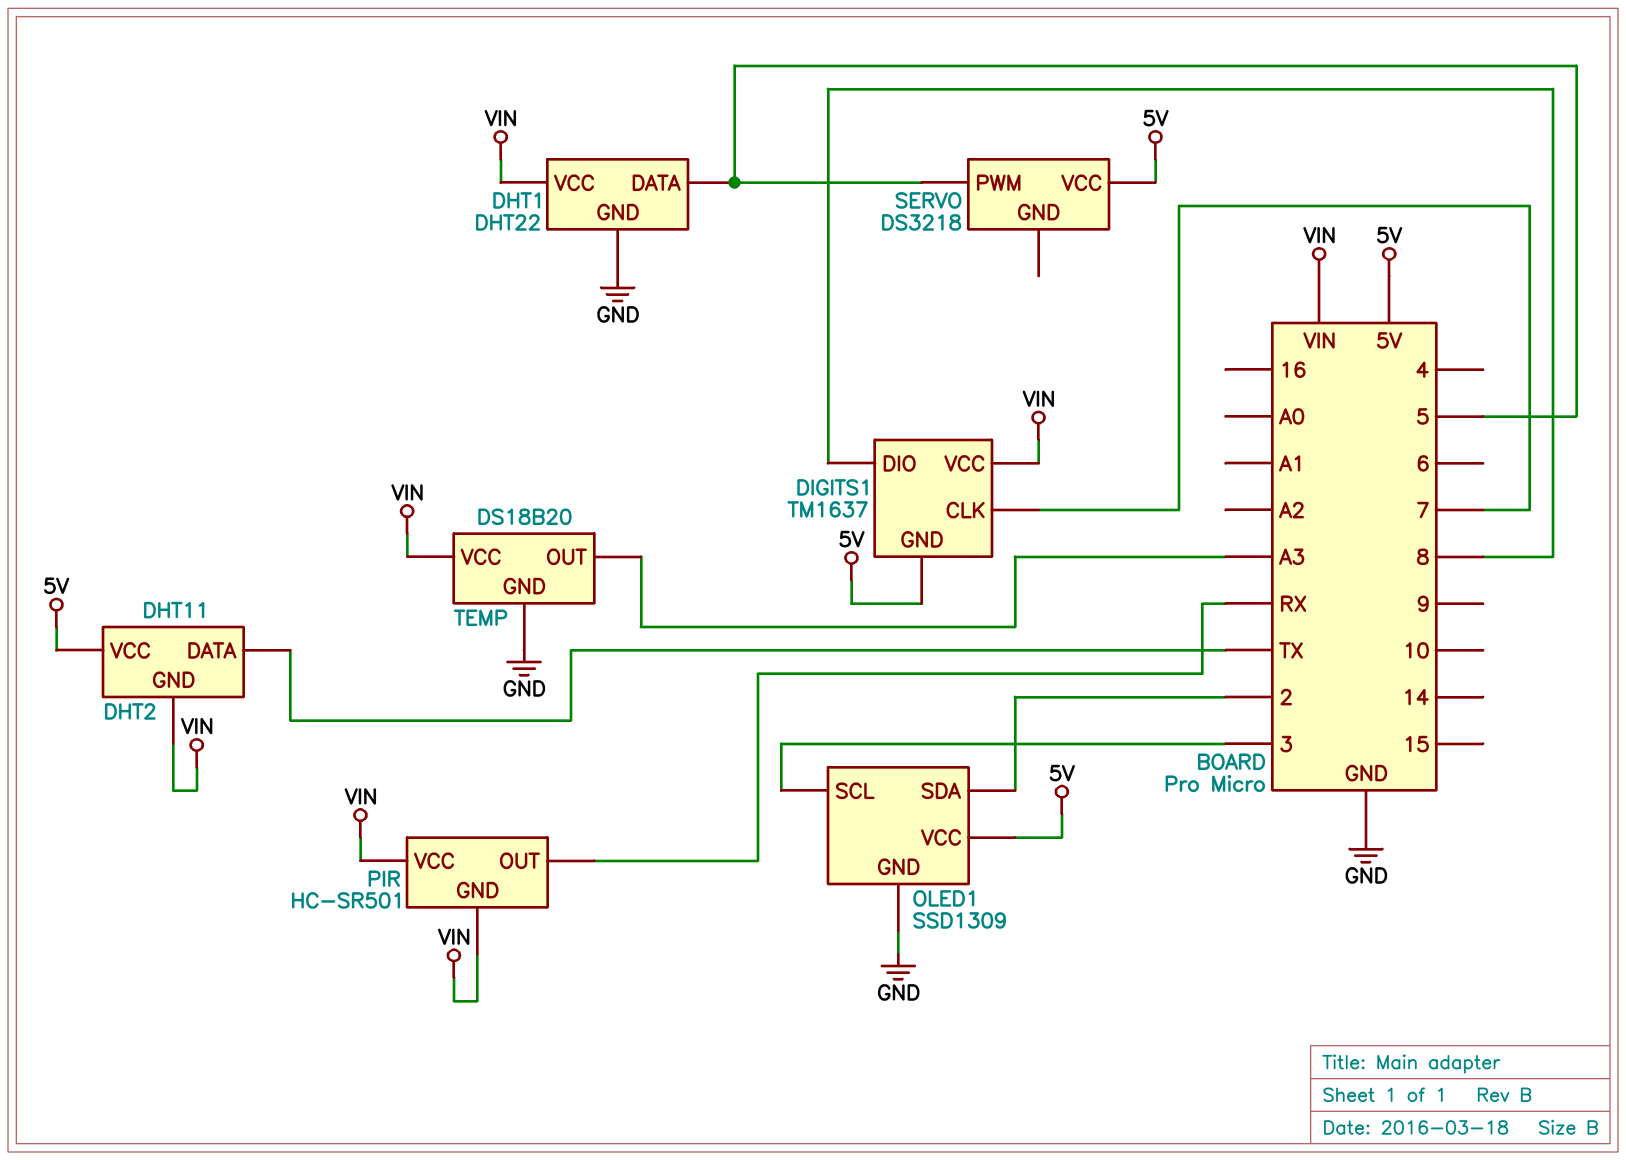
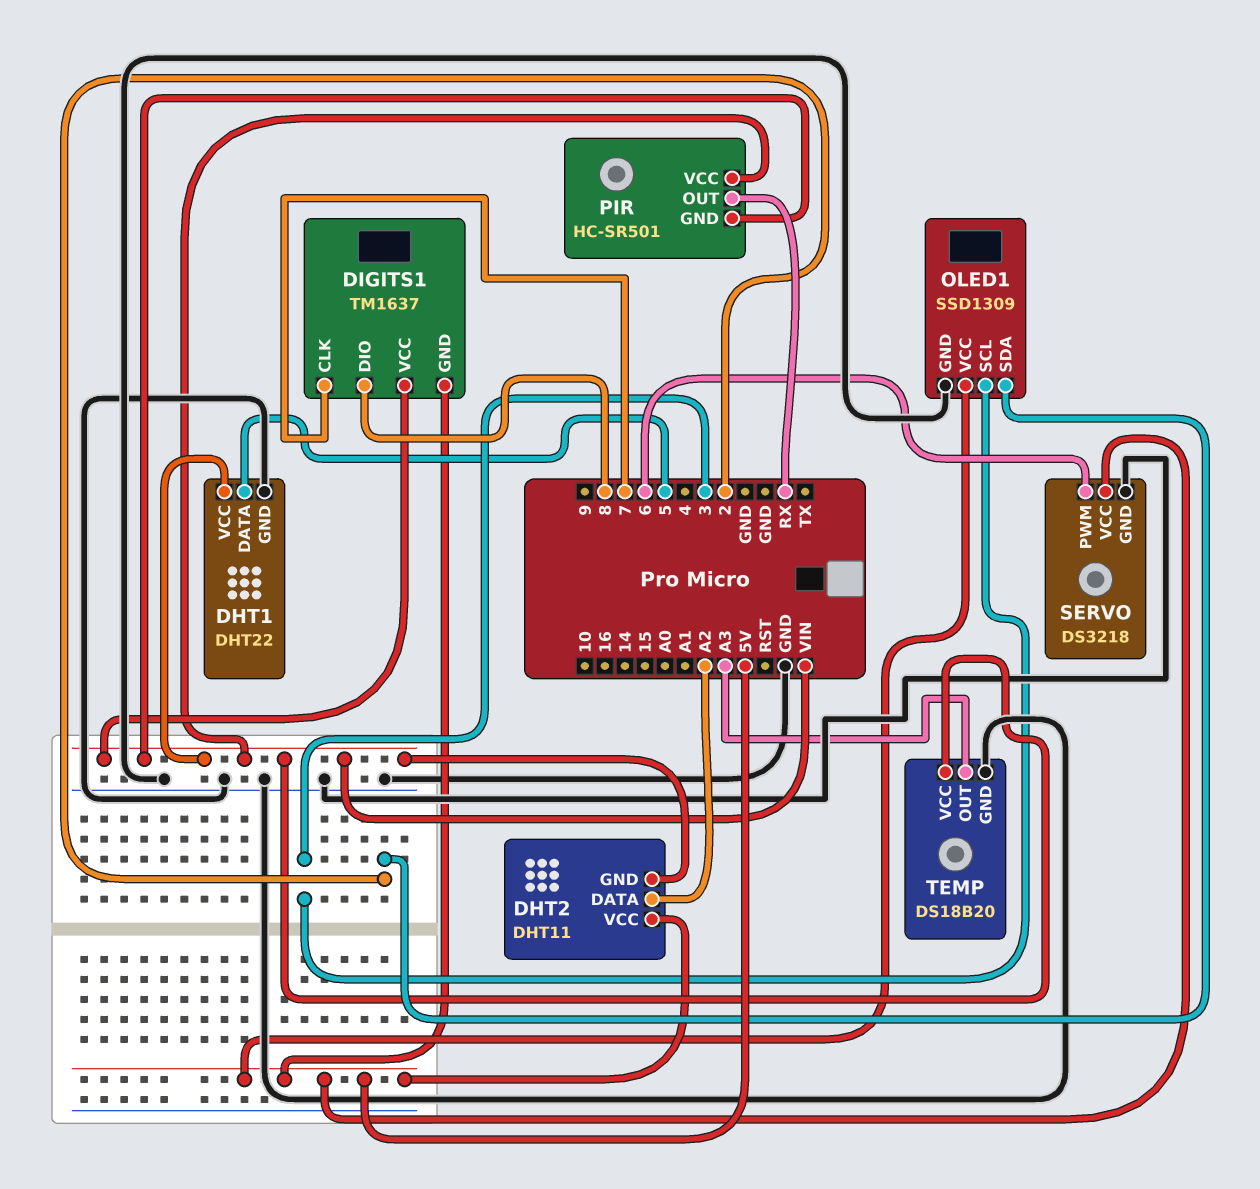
DHT2 pin DATA: TX -> A2
SERVO pin GND: none -> GND
SERVO pin PWM: 5 -> 6

